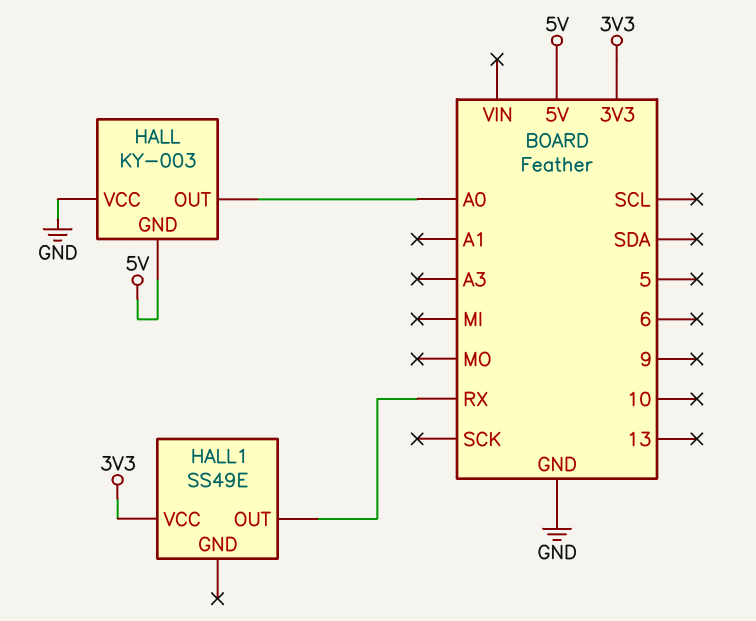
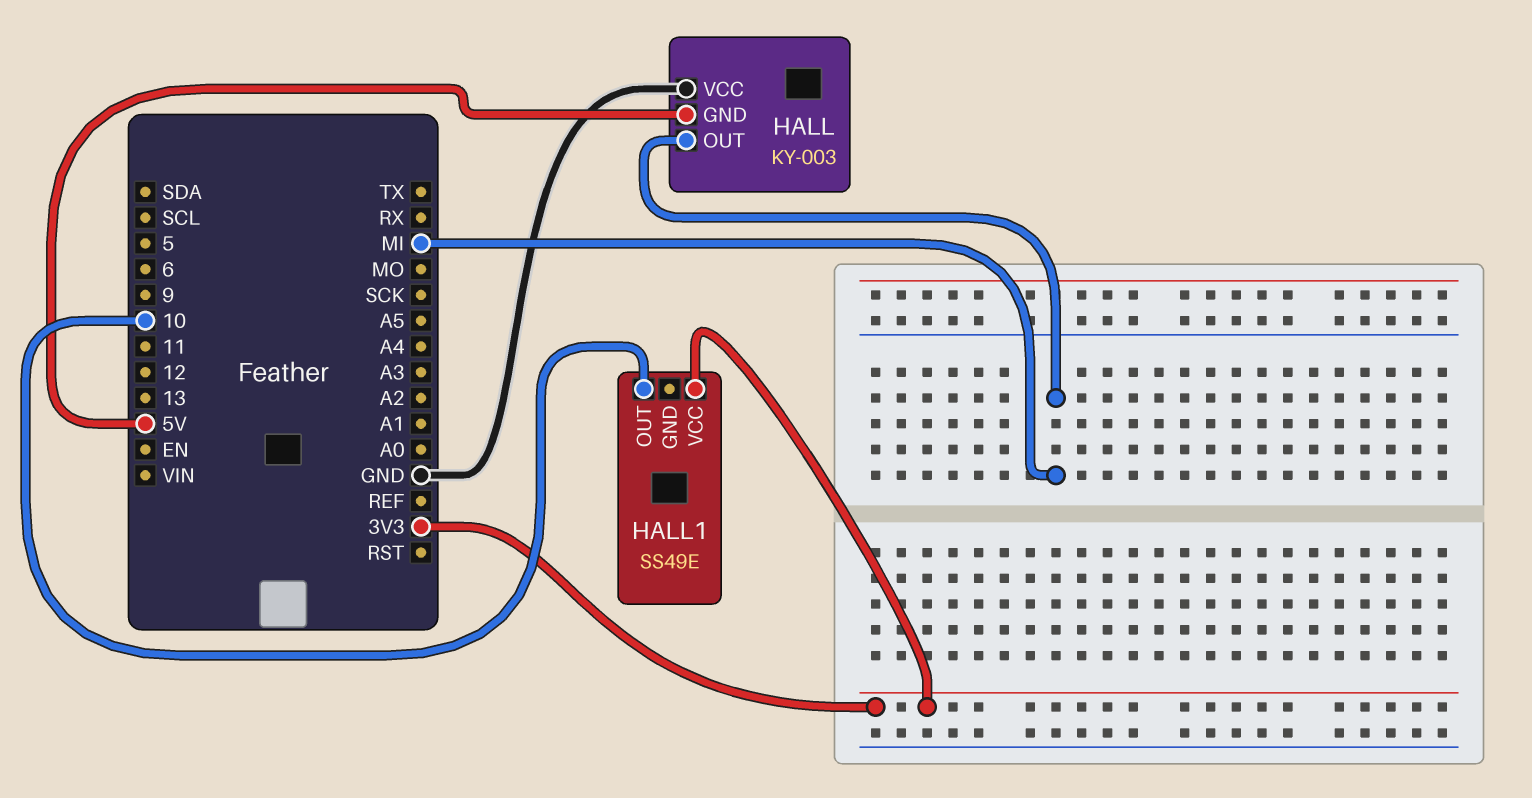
HALL pin OUT: A0 -> MI
HALL1 pin OUT: RX -> 10

